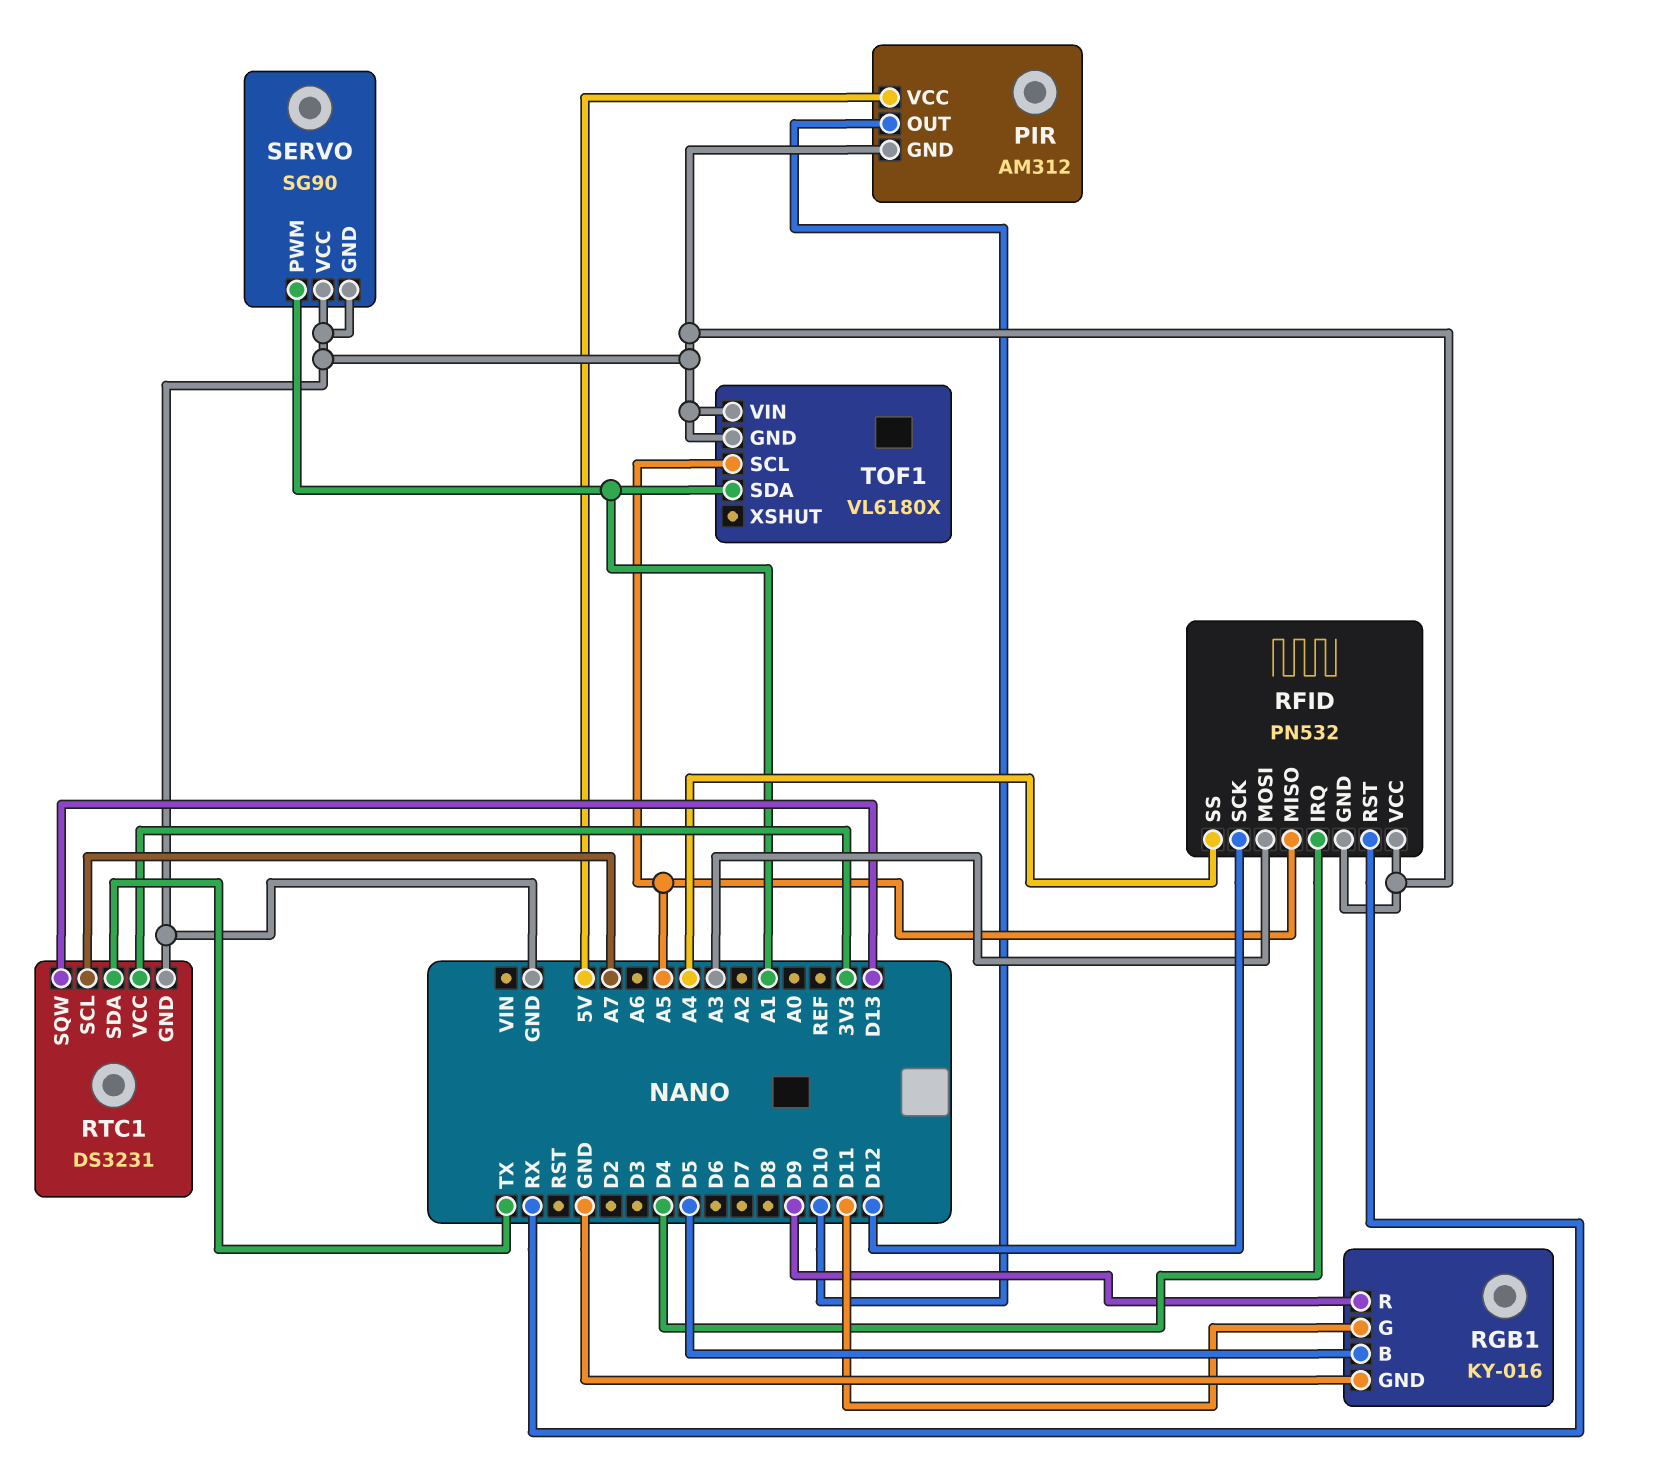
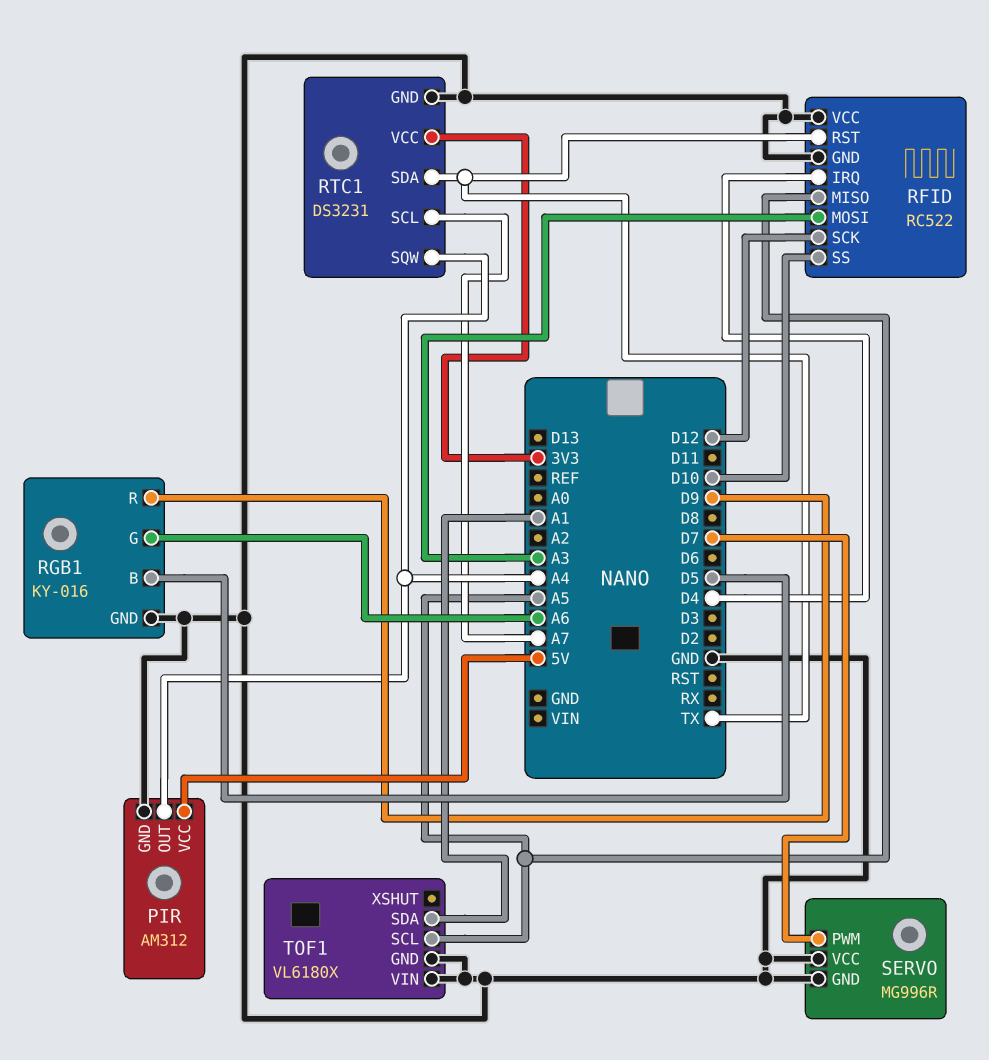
PIR pin OUT: D10 -> A4
RFID: PN532 -> RC522
RFID pin RST: RX -> TX
RFID pin SS: A4 -> D10
RGB1 pin G: D11 -> A6
RTC1 pin SQW: D13 -> A4
SERVO: SG90 -> MG996R
SERVO pin PWM: A1 -> D7

